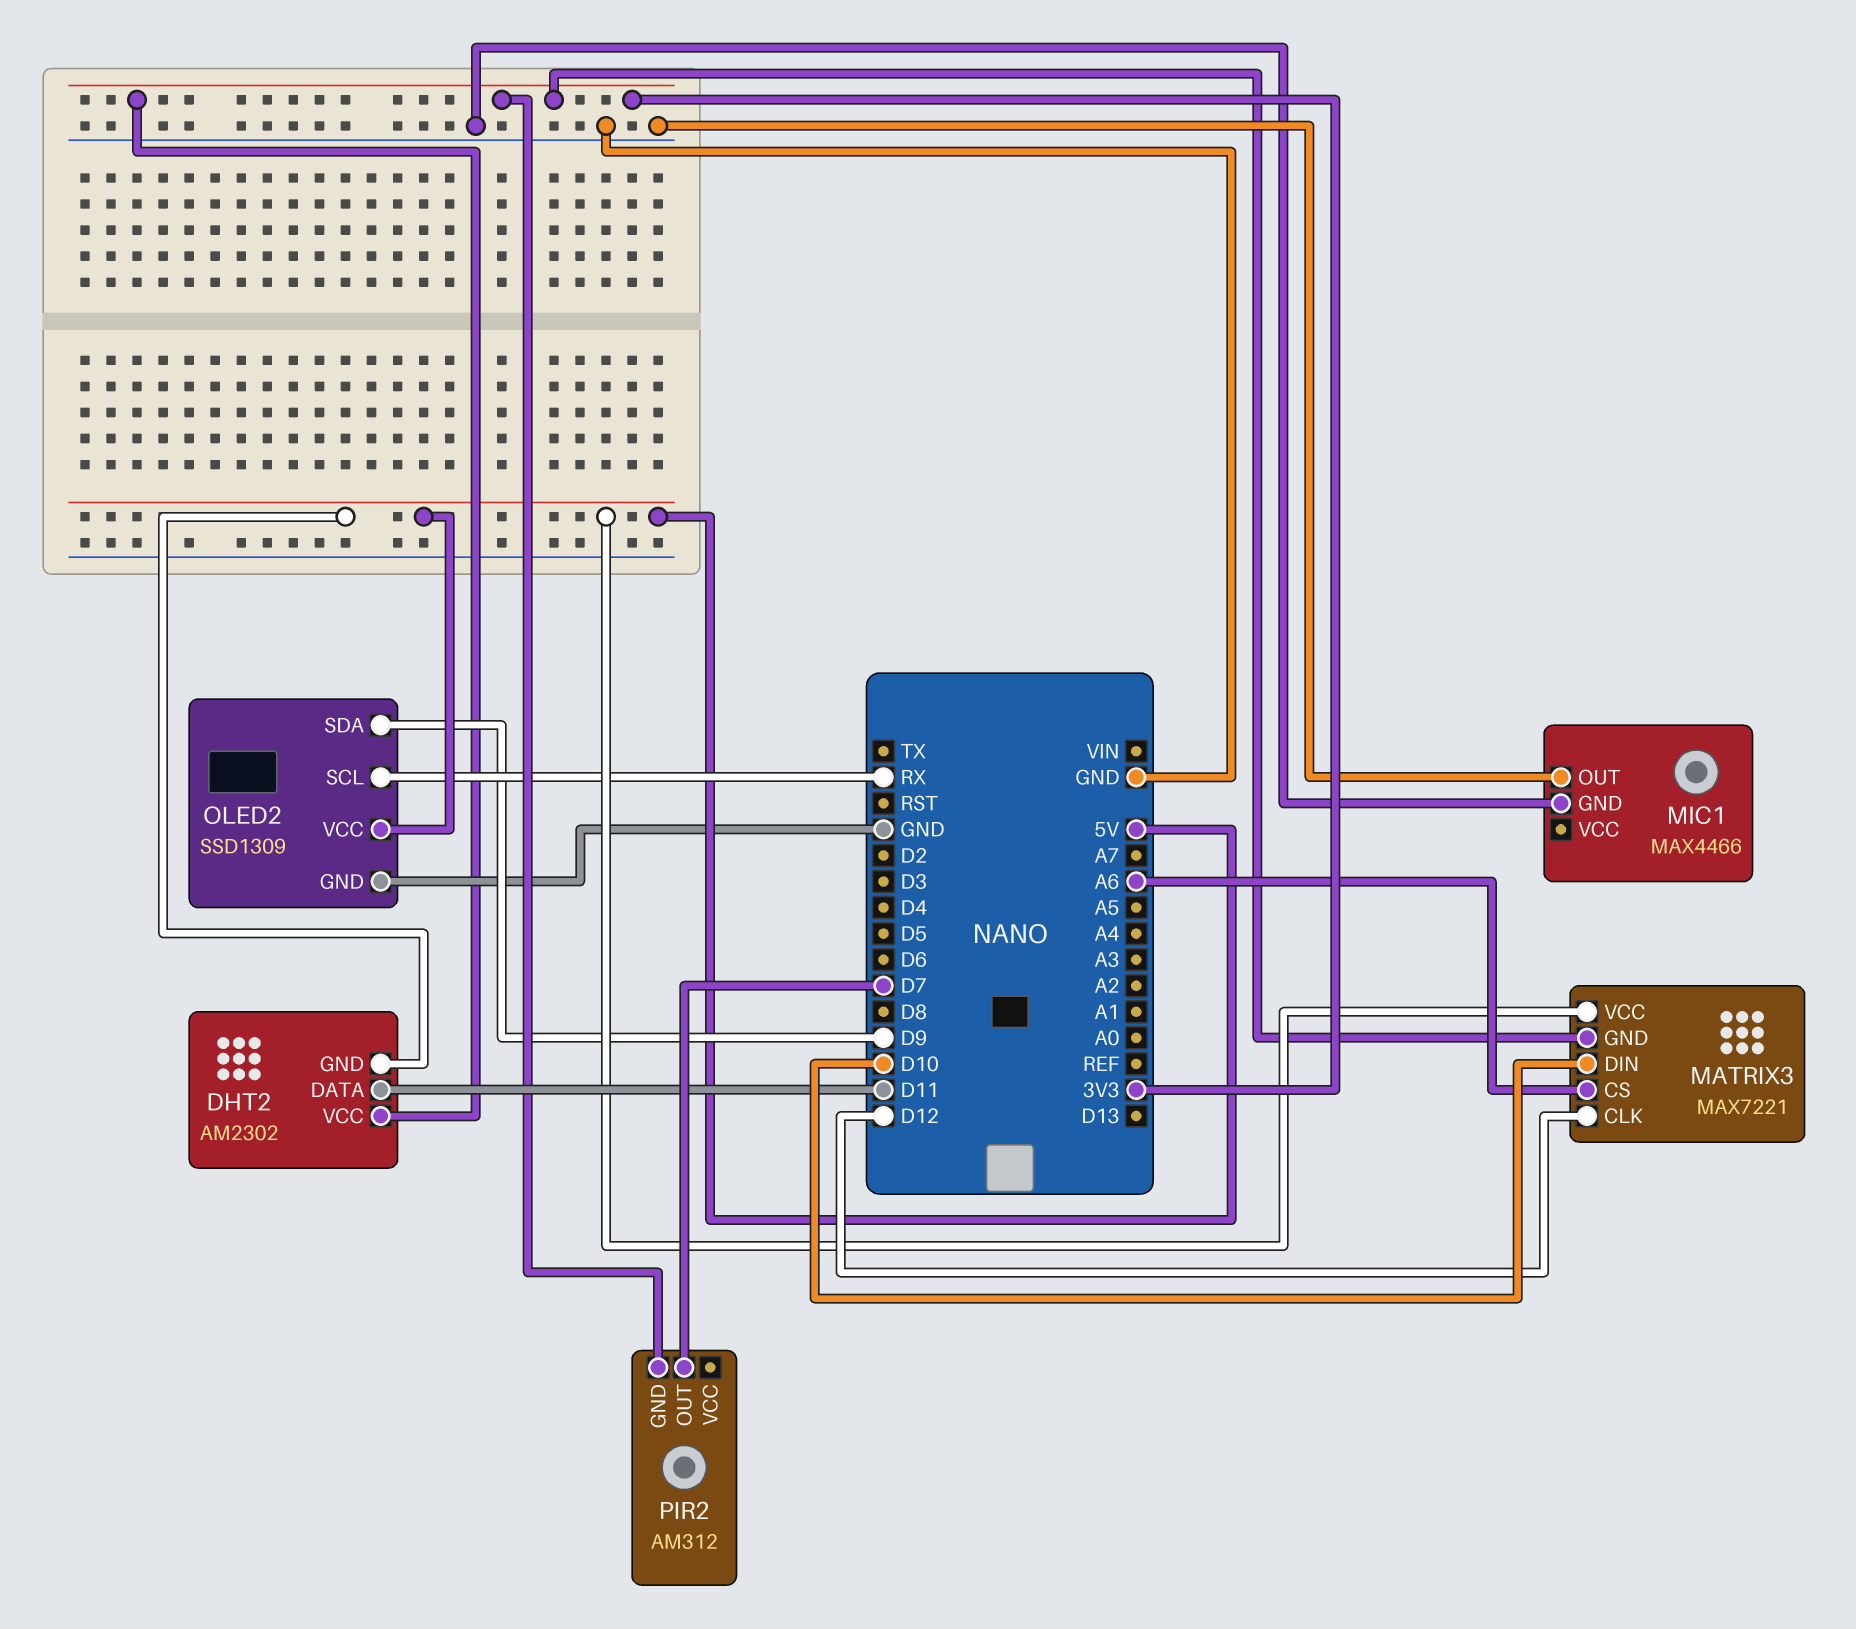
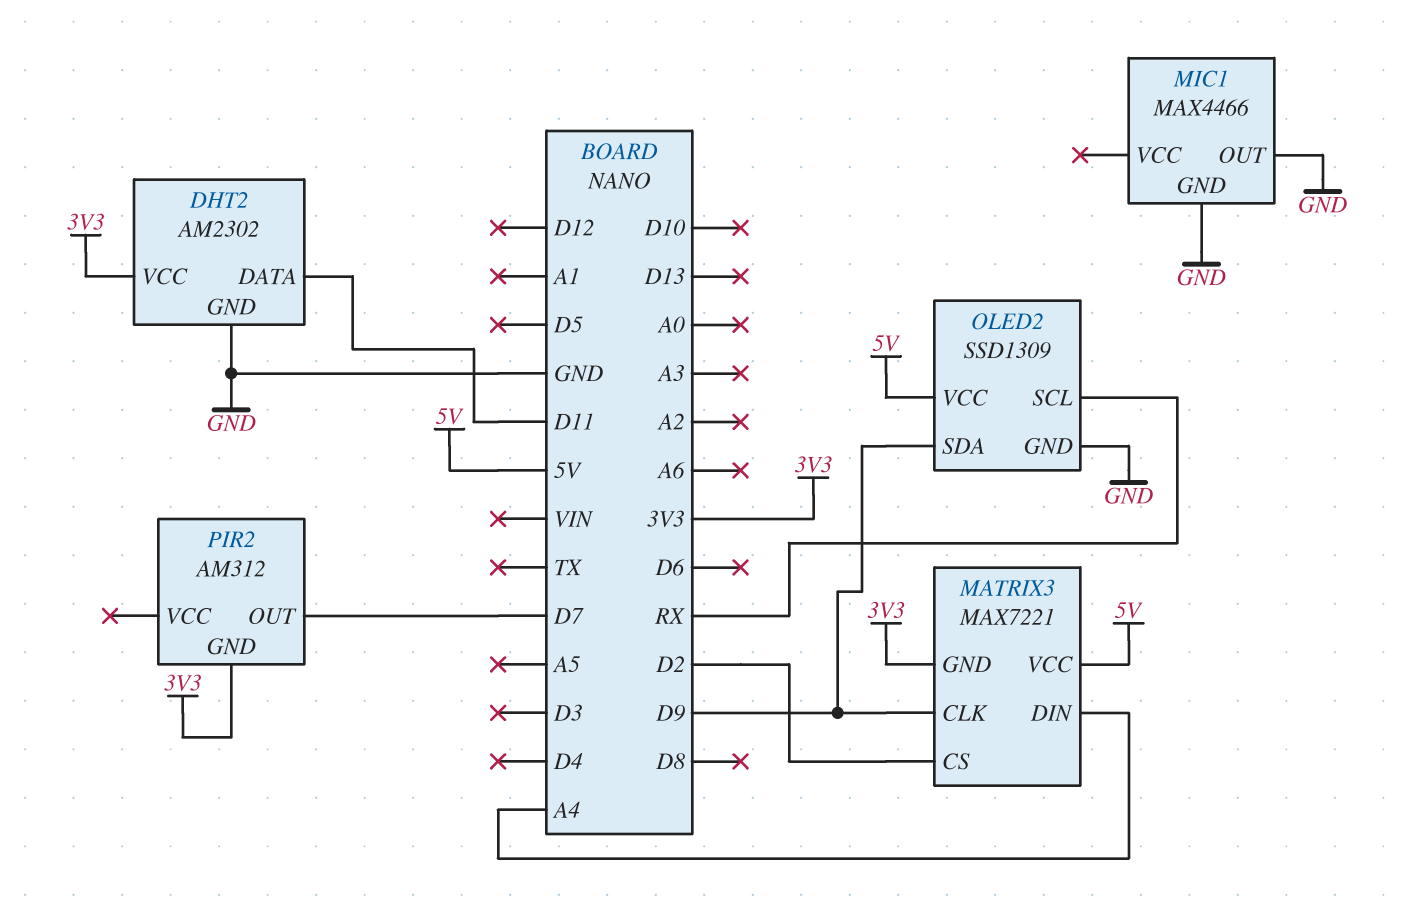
DHT2 pin GND: 5V -> GND
MATRIX3 pin CLK: D12 -> D9
MATRIX3 pin CS: A6 -> D2
MATRIX3 pin DIN: D10 -> A4

